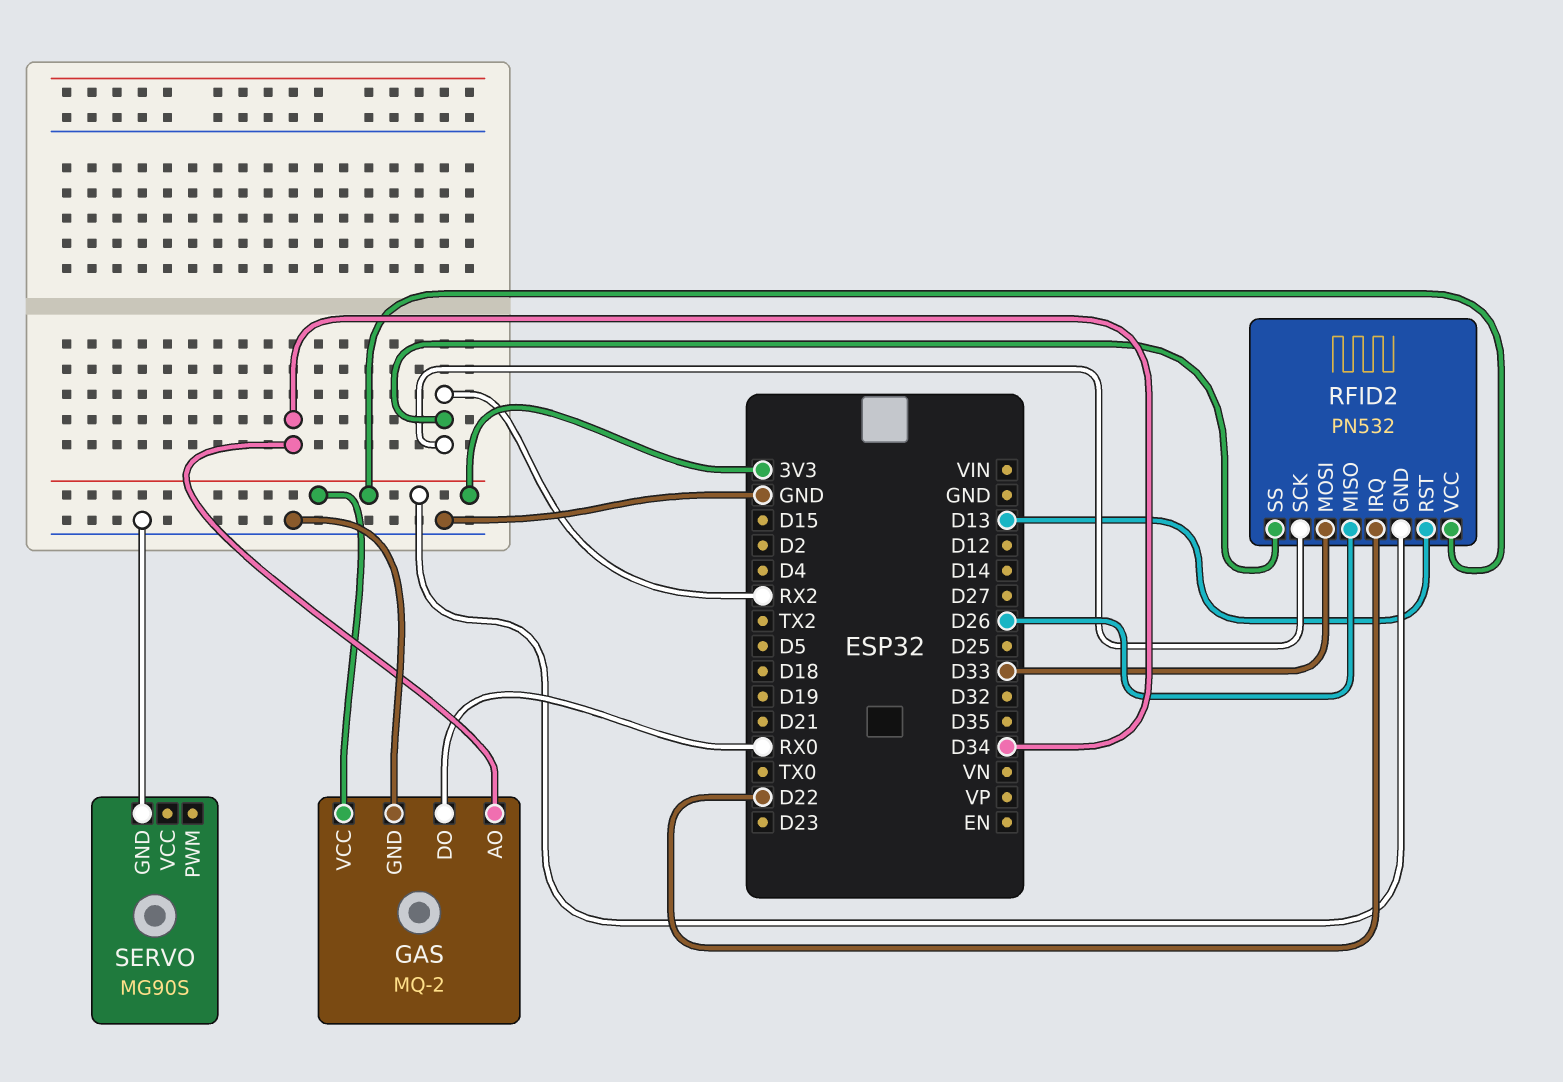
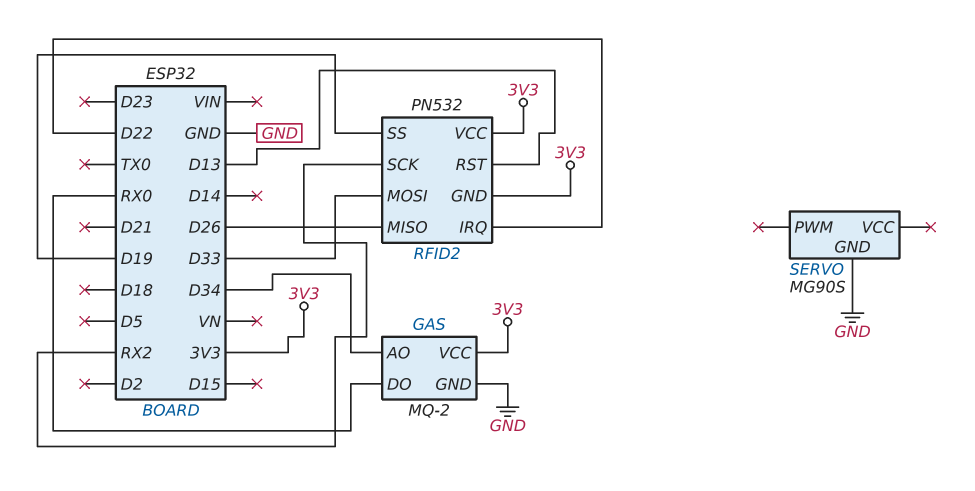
RFID2 pin SS: RX2 -> D19

